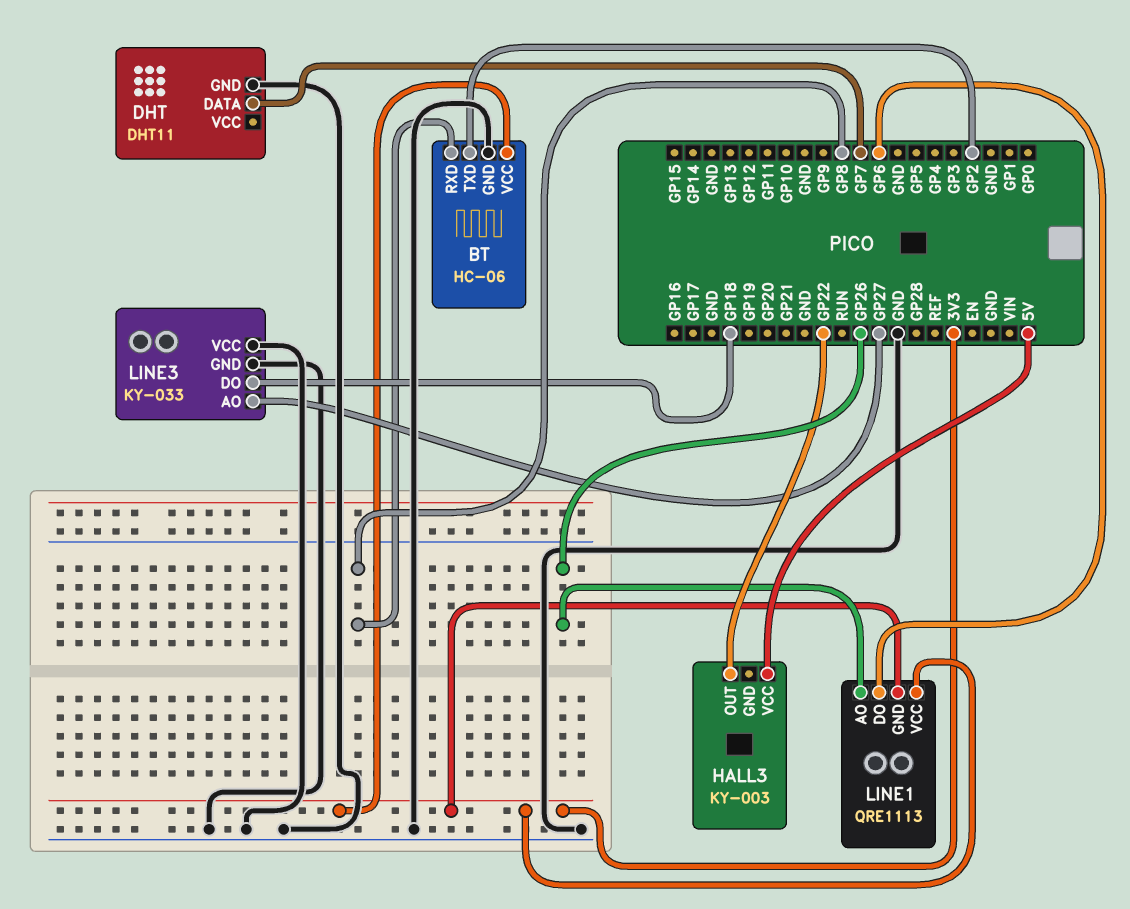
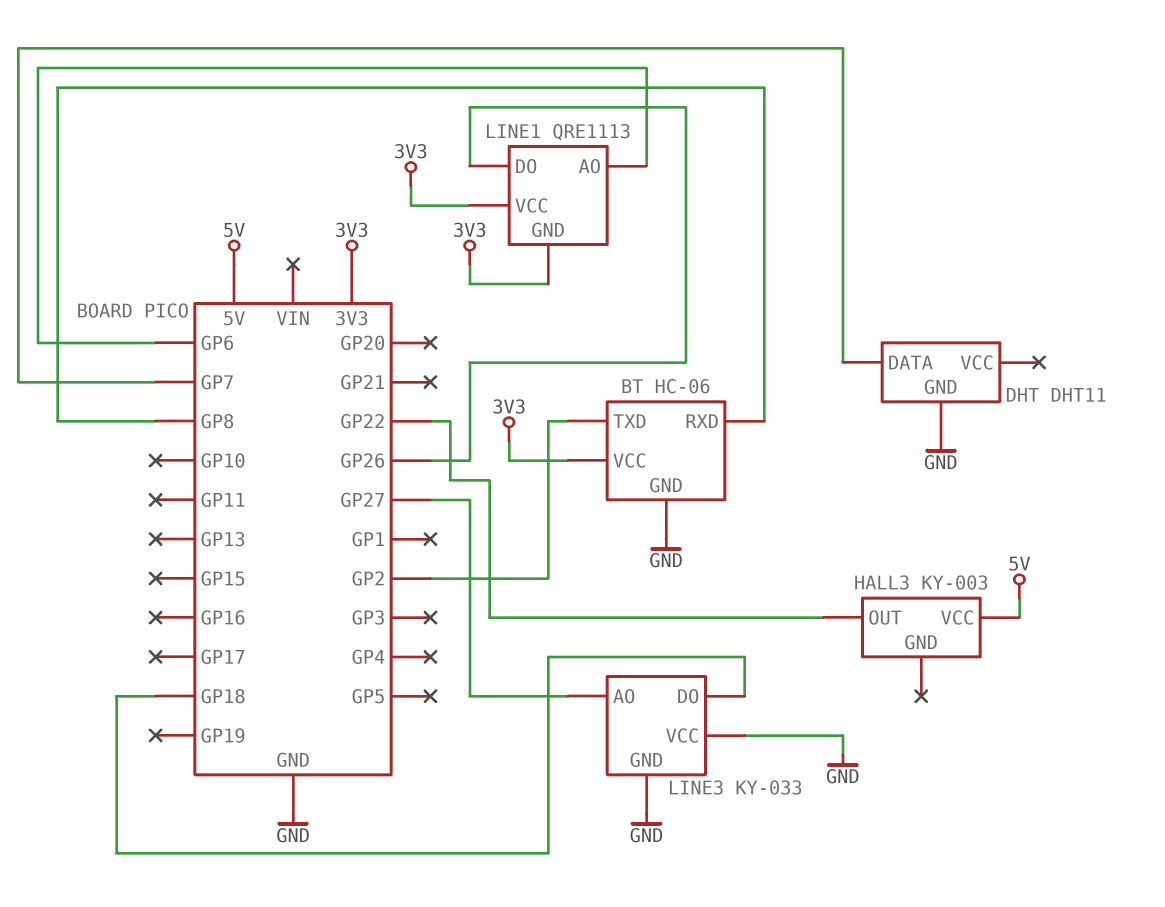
LINE1 pin AO: GP26 -> GP6
LINE1 pin DO: GP6 -> GP26

